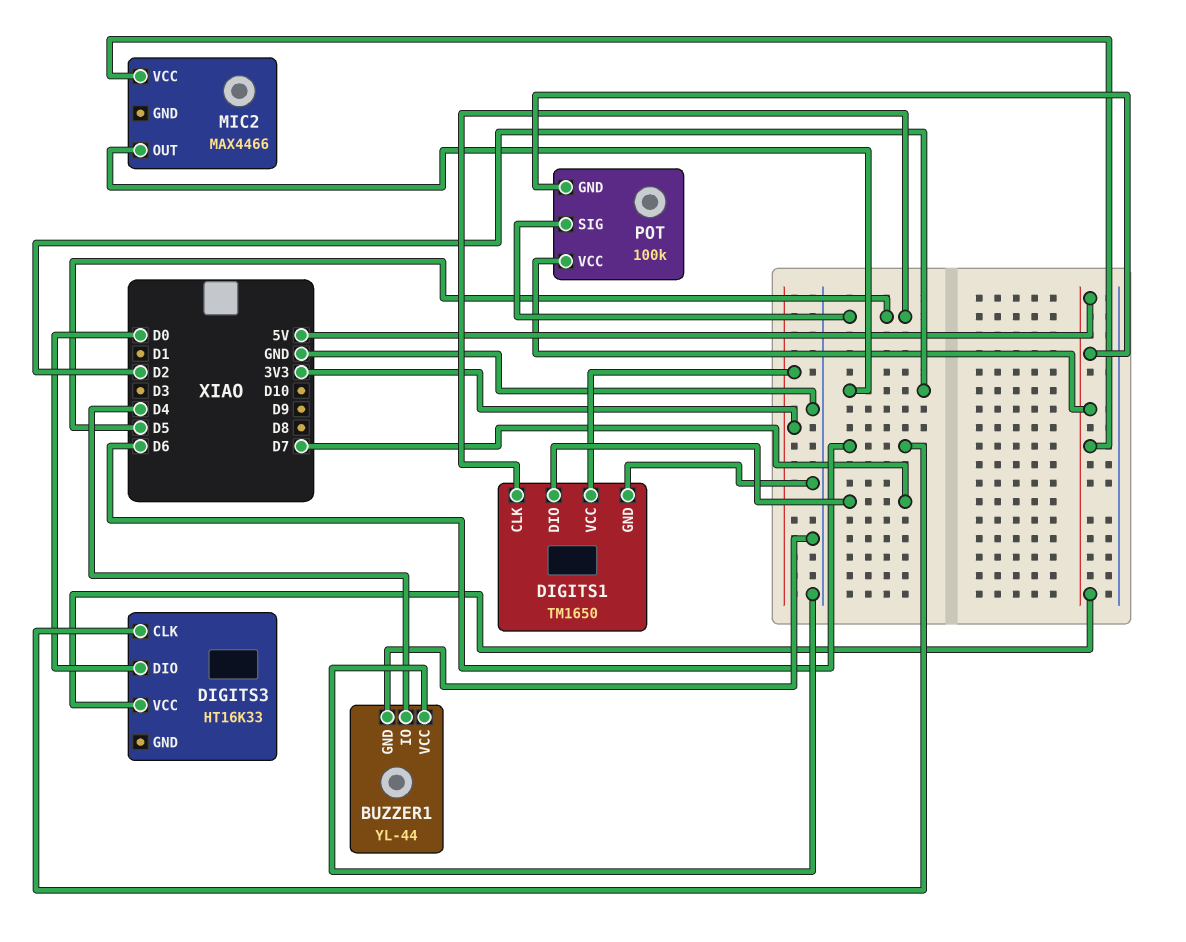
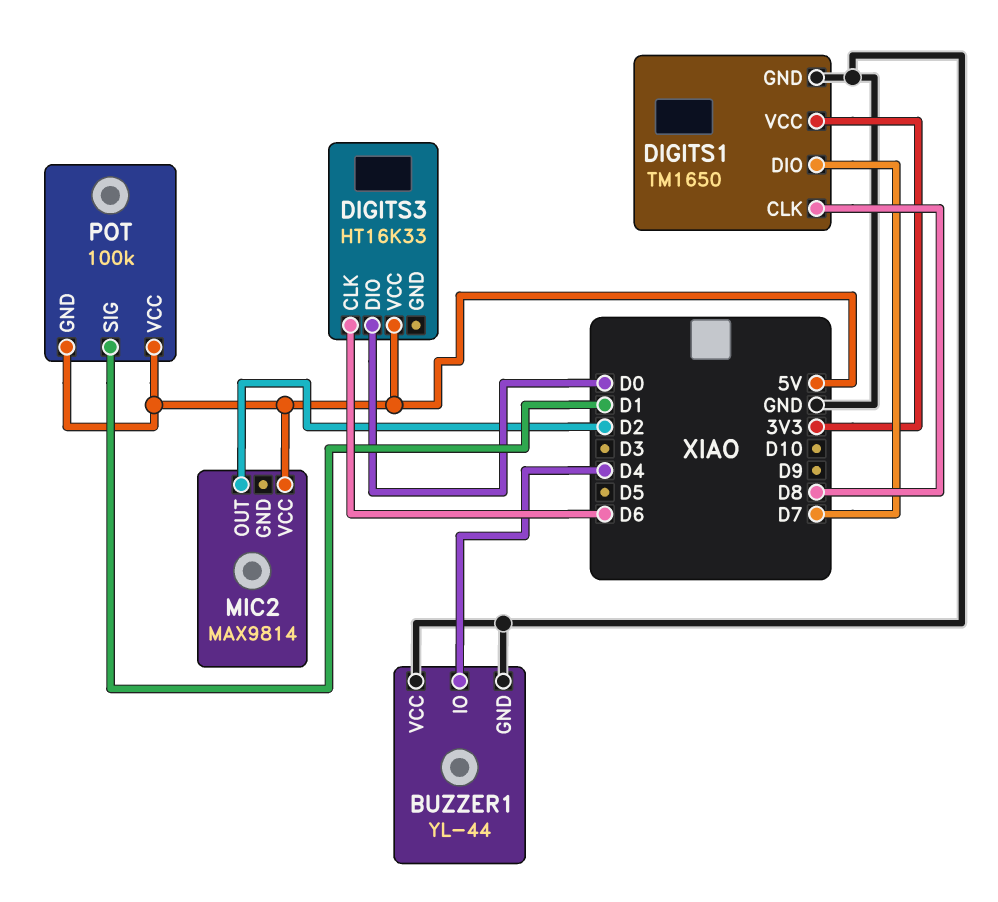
DIGITS1 pin CLK: D5 -> D8
MIC2: MAX4466 -> MAX9814
POT pin SIG: D5 -> D1

